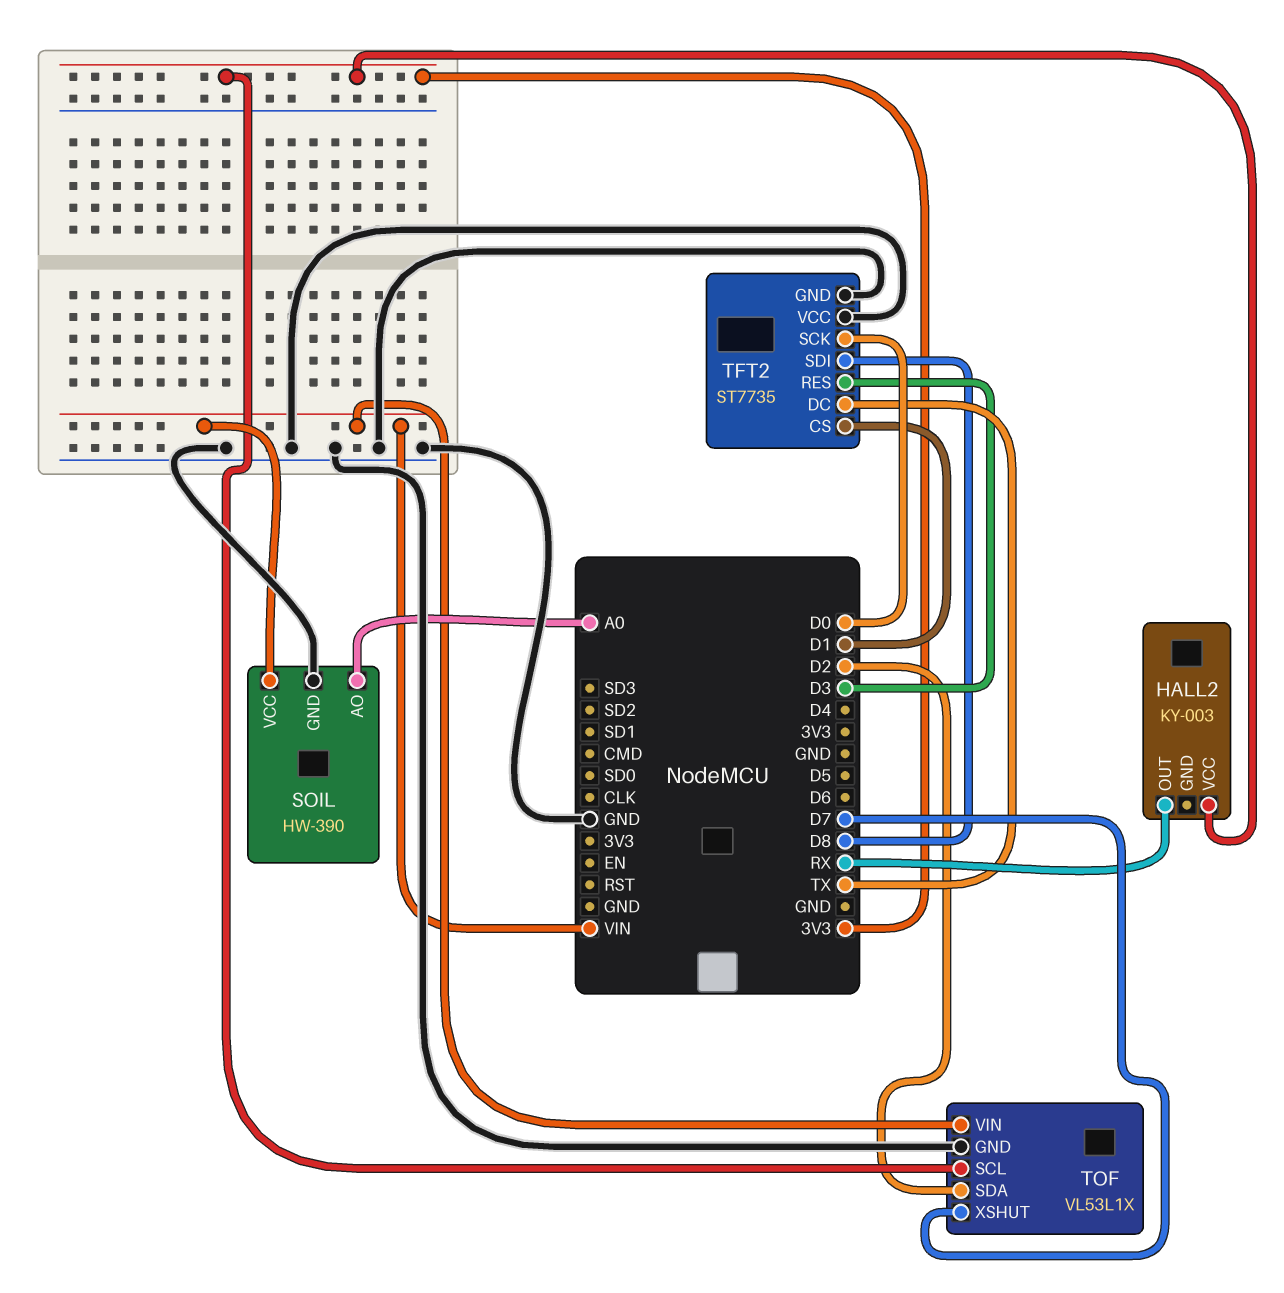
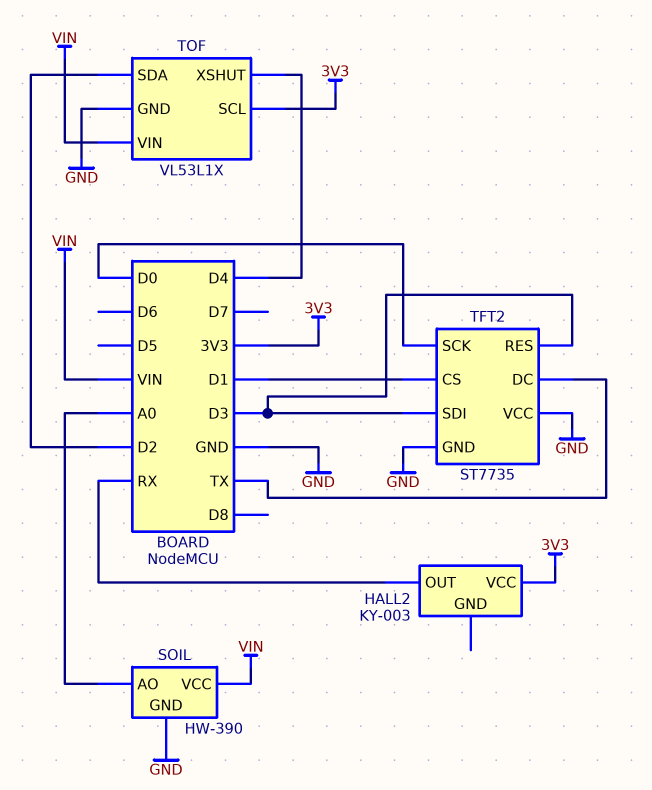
TFT2 pin SDI: D8 -> D3
TOF pin XSHUT: D7 -> D4

